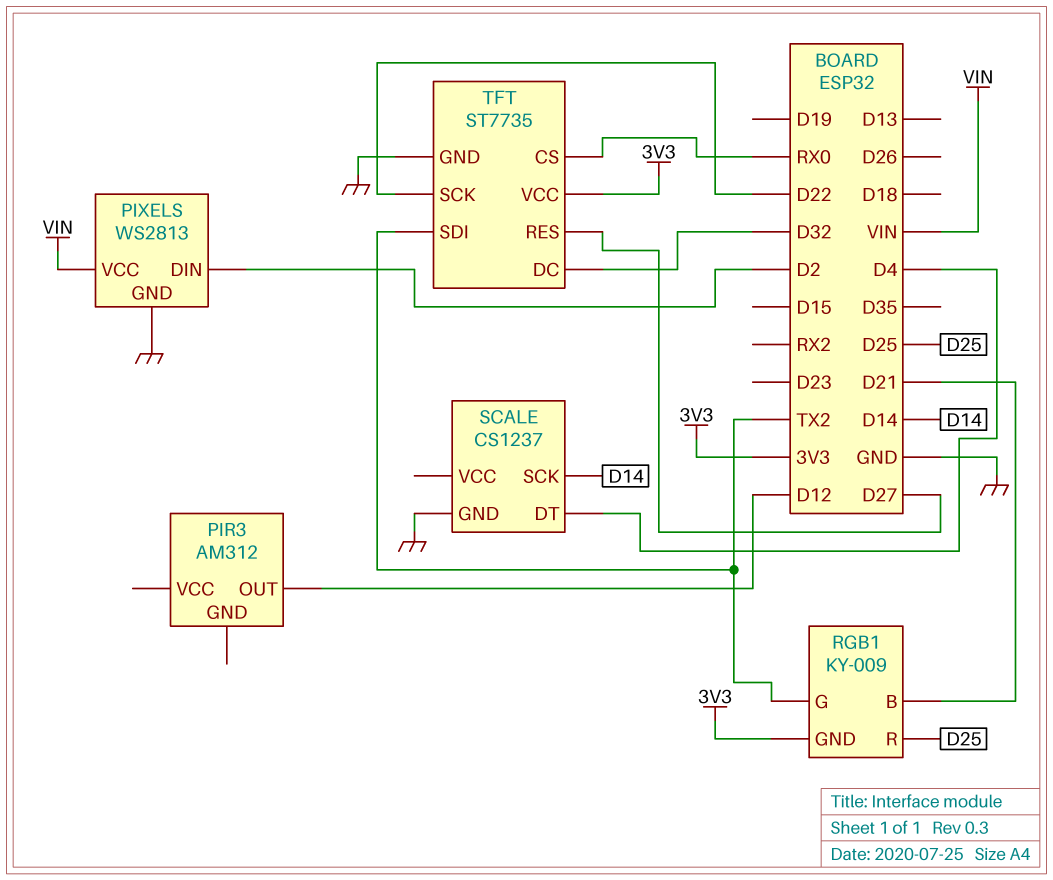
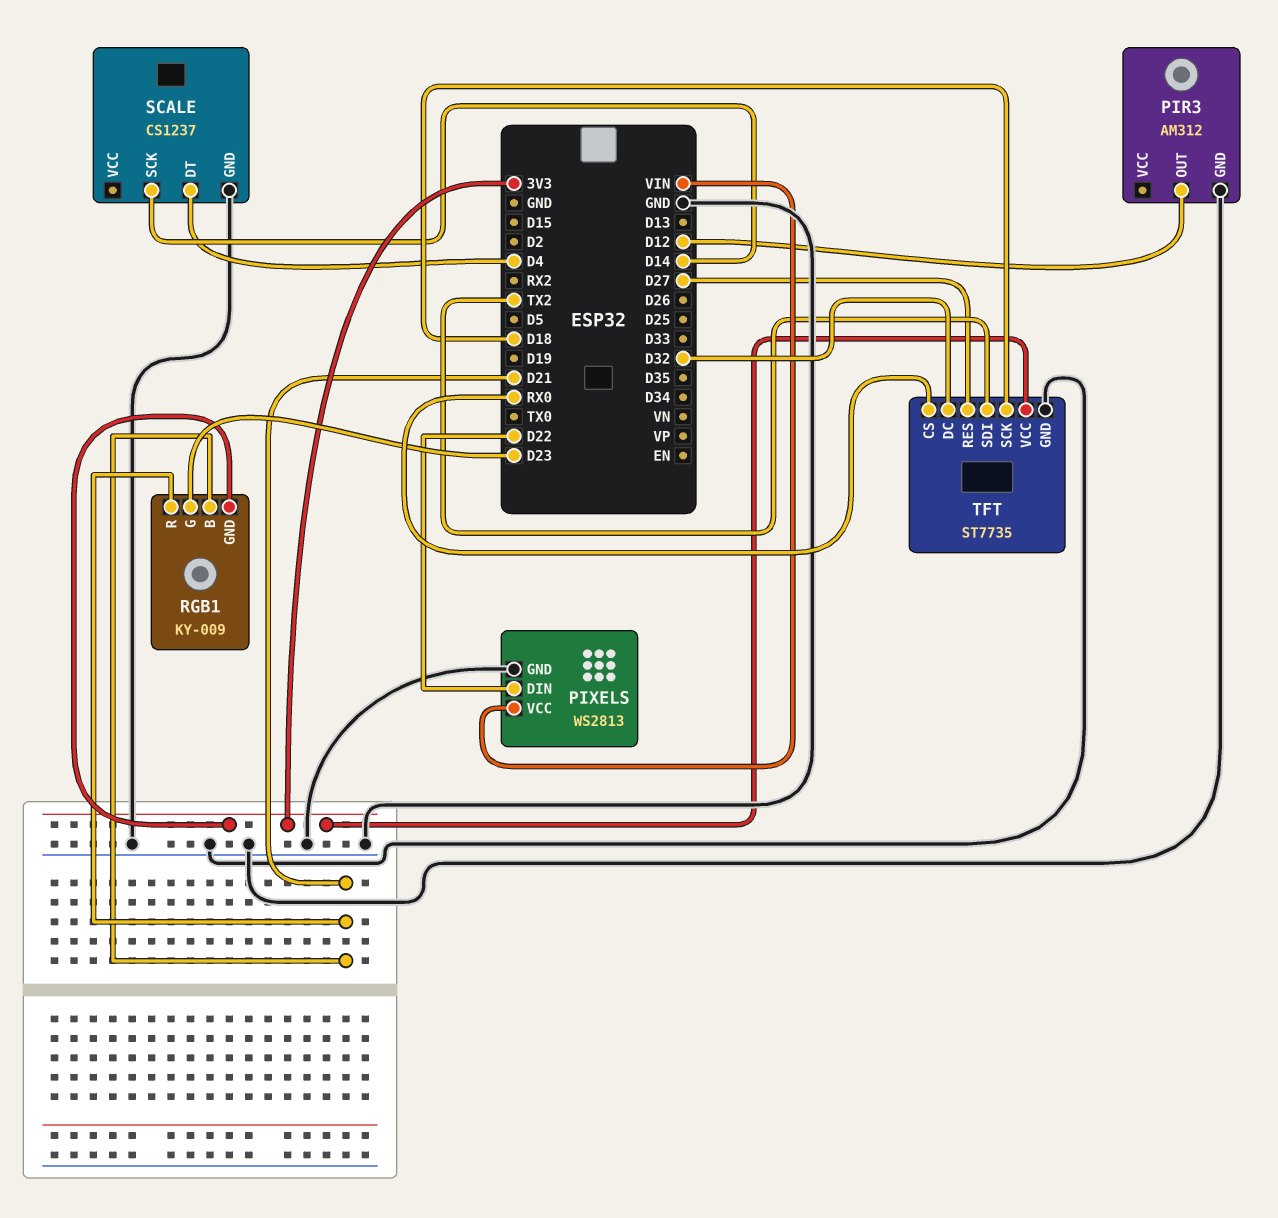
PIR3 pin GND: none -> GND
PIXELS pin DIN: D2 -> D22
RGB1 pin G: TX2 -> D23
RGB1 pin R: D25 -> D21
TFT pin SCK: D22 -> D18

